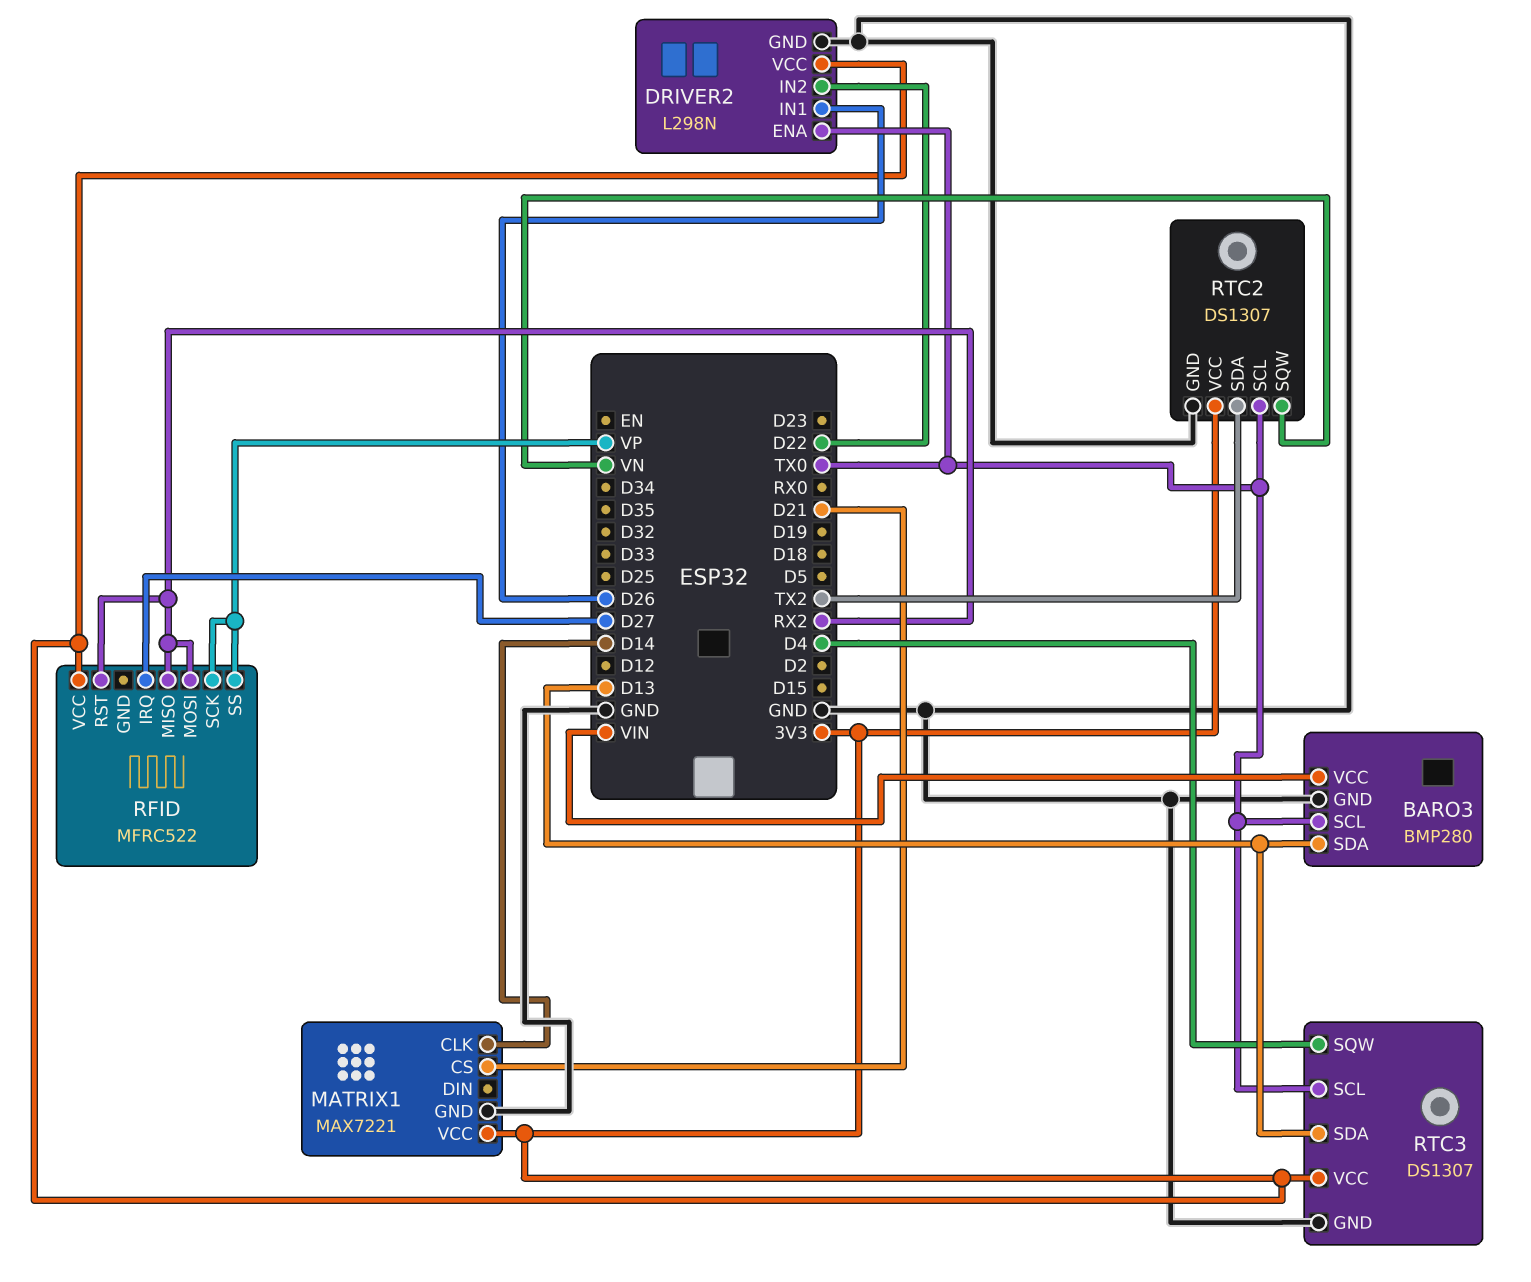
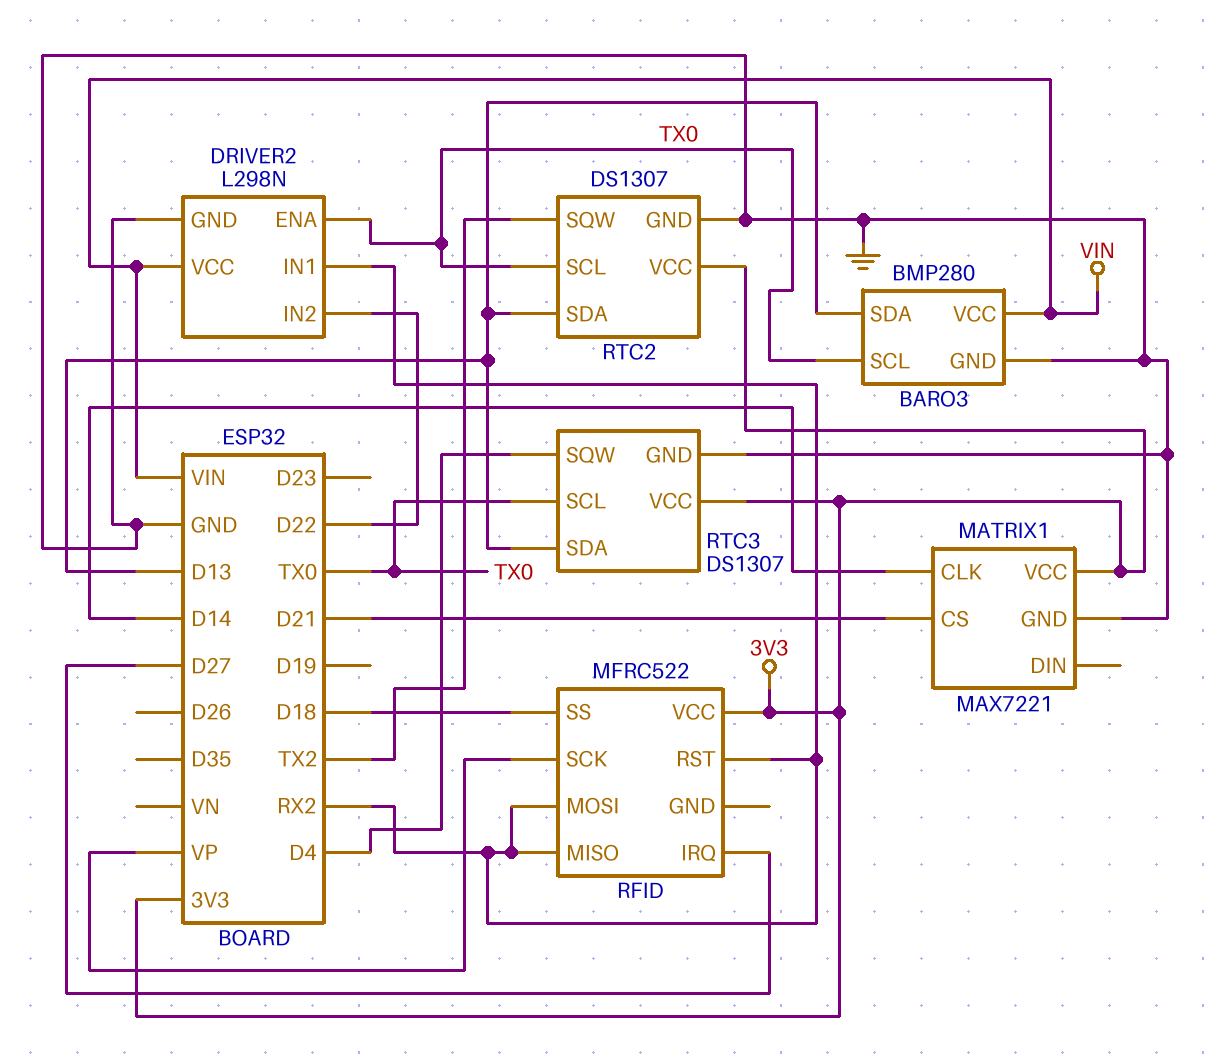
DRIVER2 pin IN1: D26 -> RX2
DRIVER2 pin VCC: 3V3 -> VIN
RFID pin SS: VP -> D18
RTC2 pin SDA: TX2 -> D13
RTC2 pin SQW: VN -> TX2

